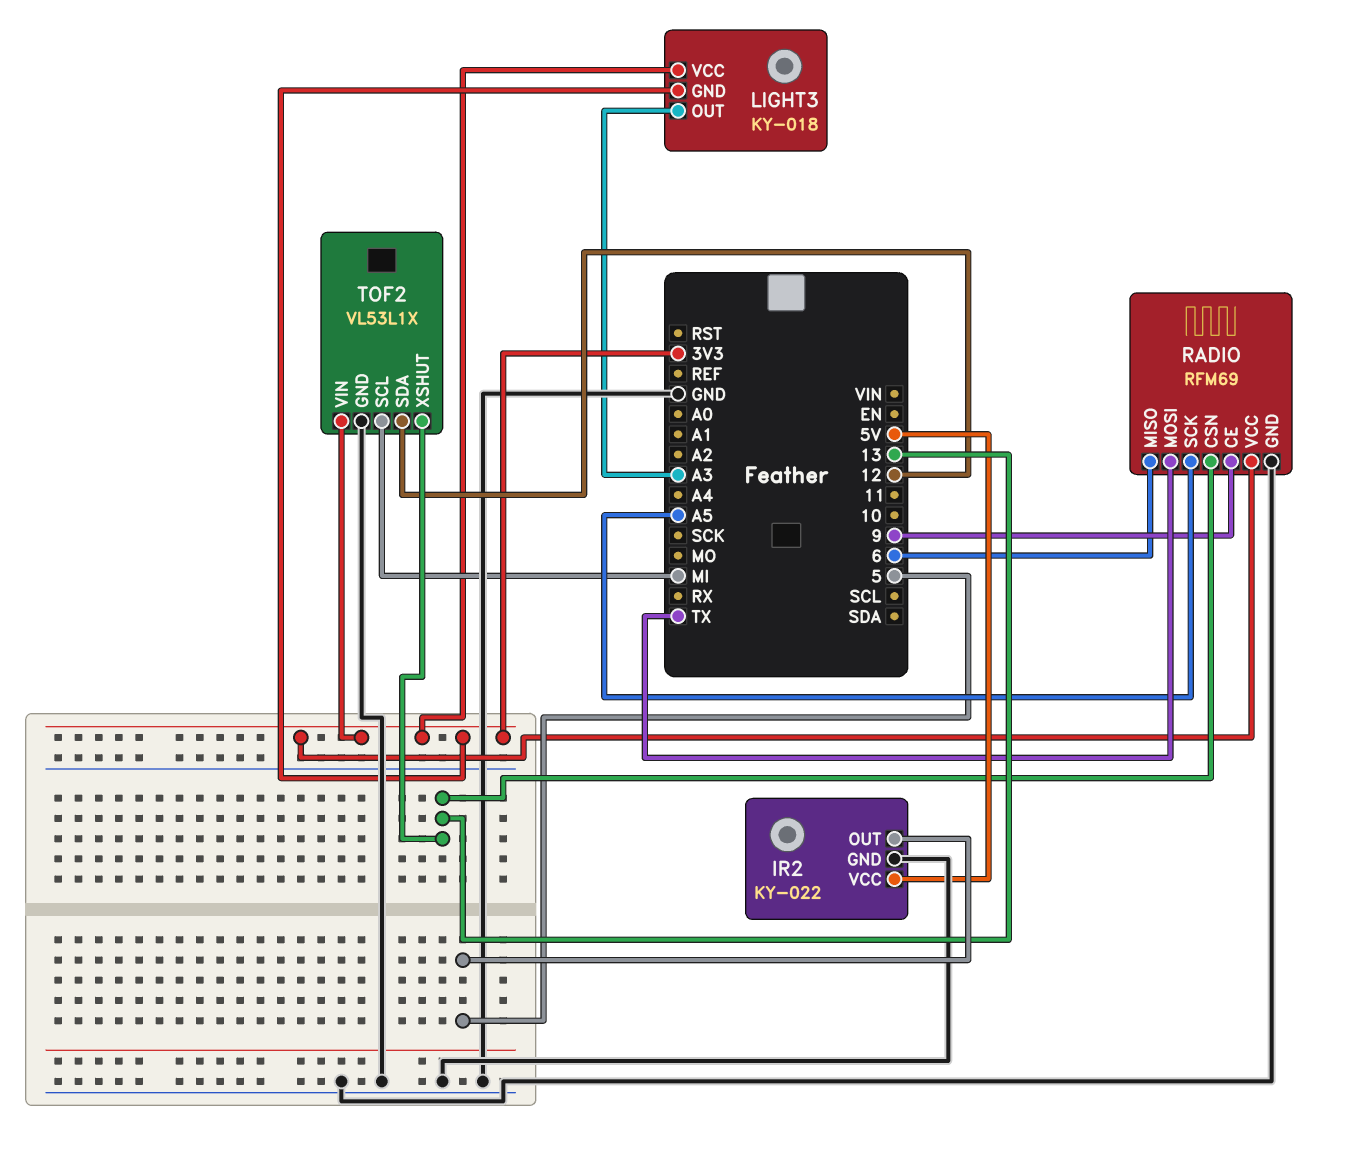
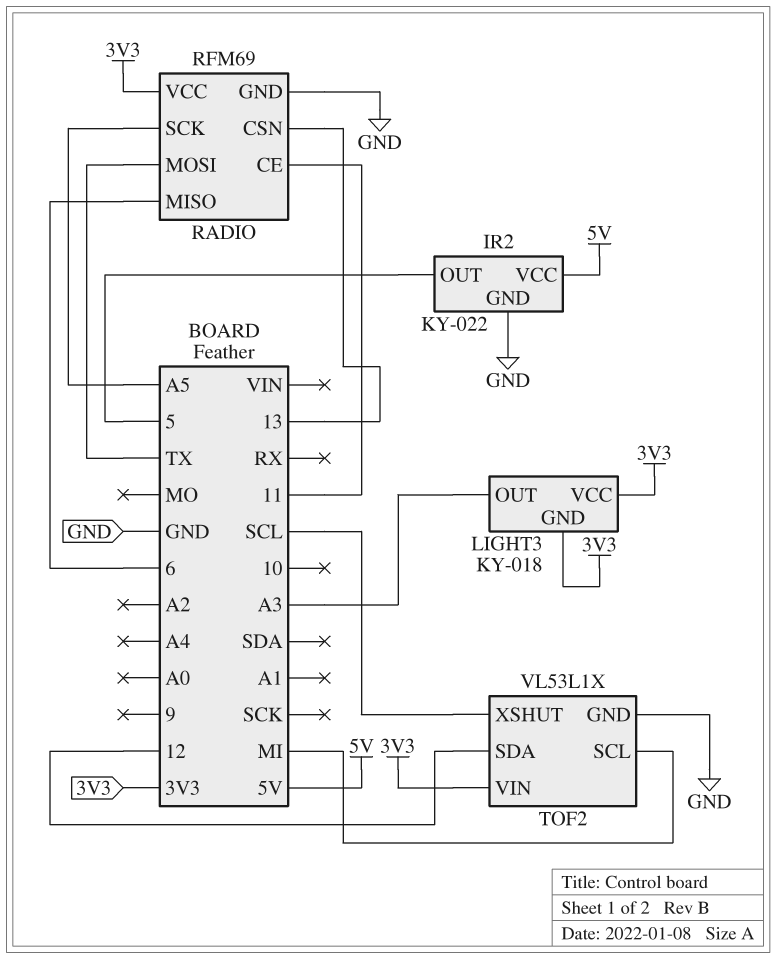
RADIO pin CE: 9 -> 11
TOF2 pin XSHUT: 13 -> SCL

